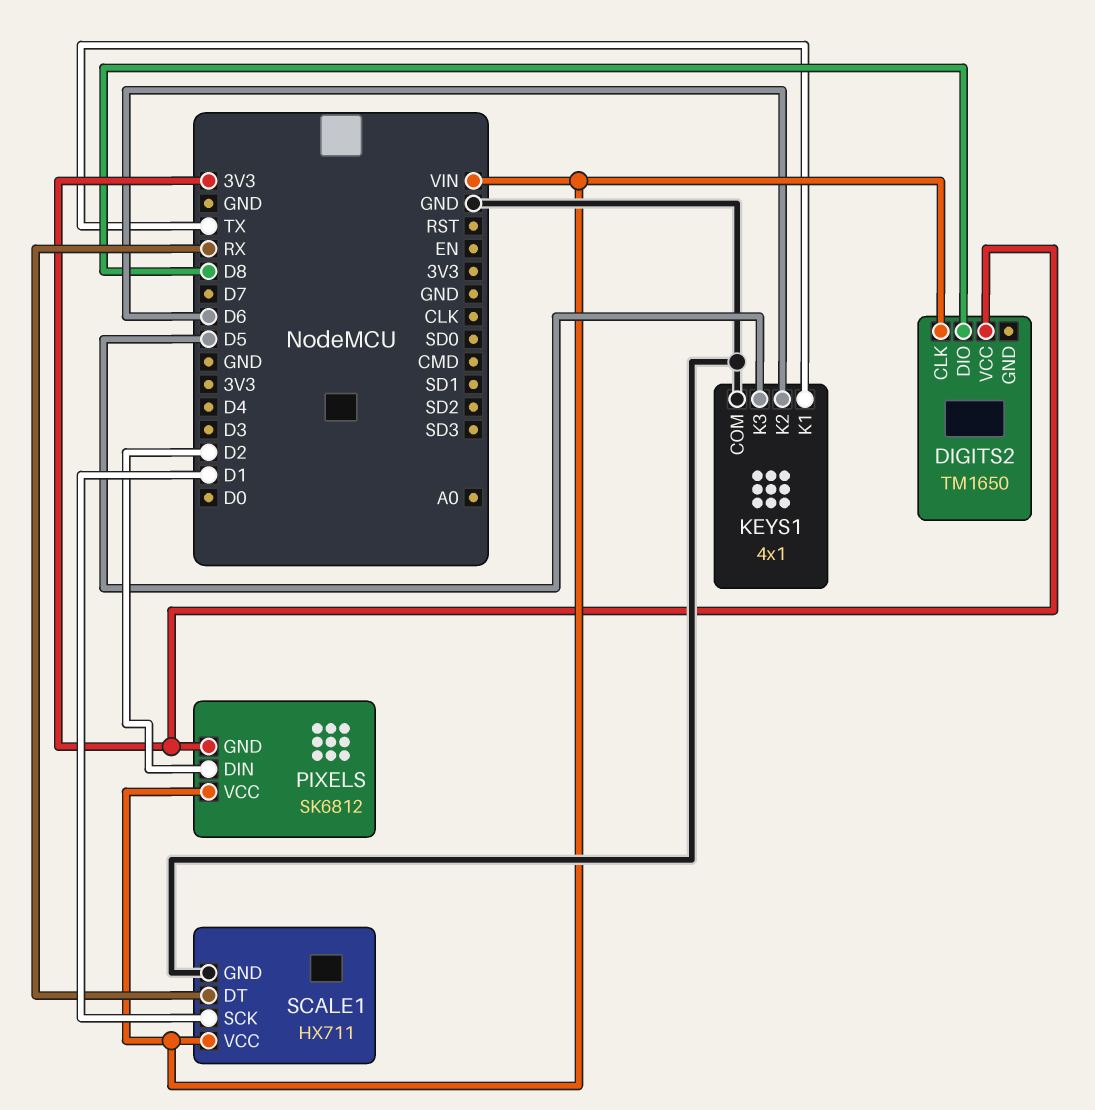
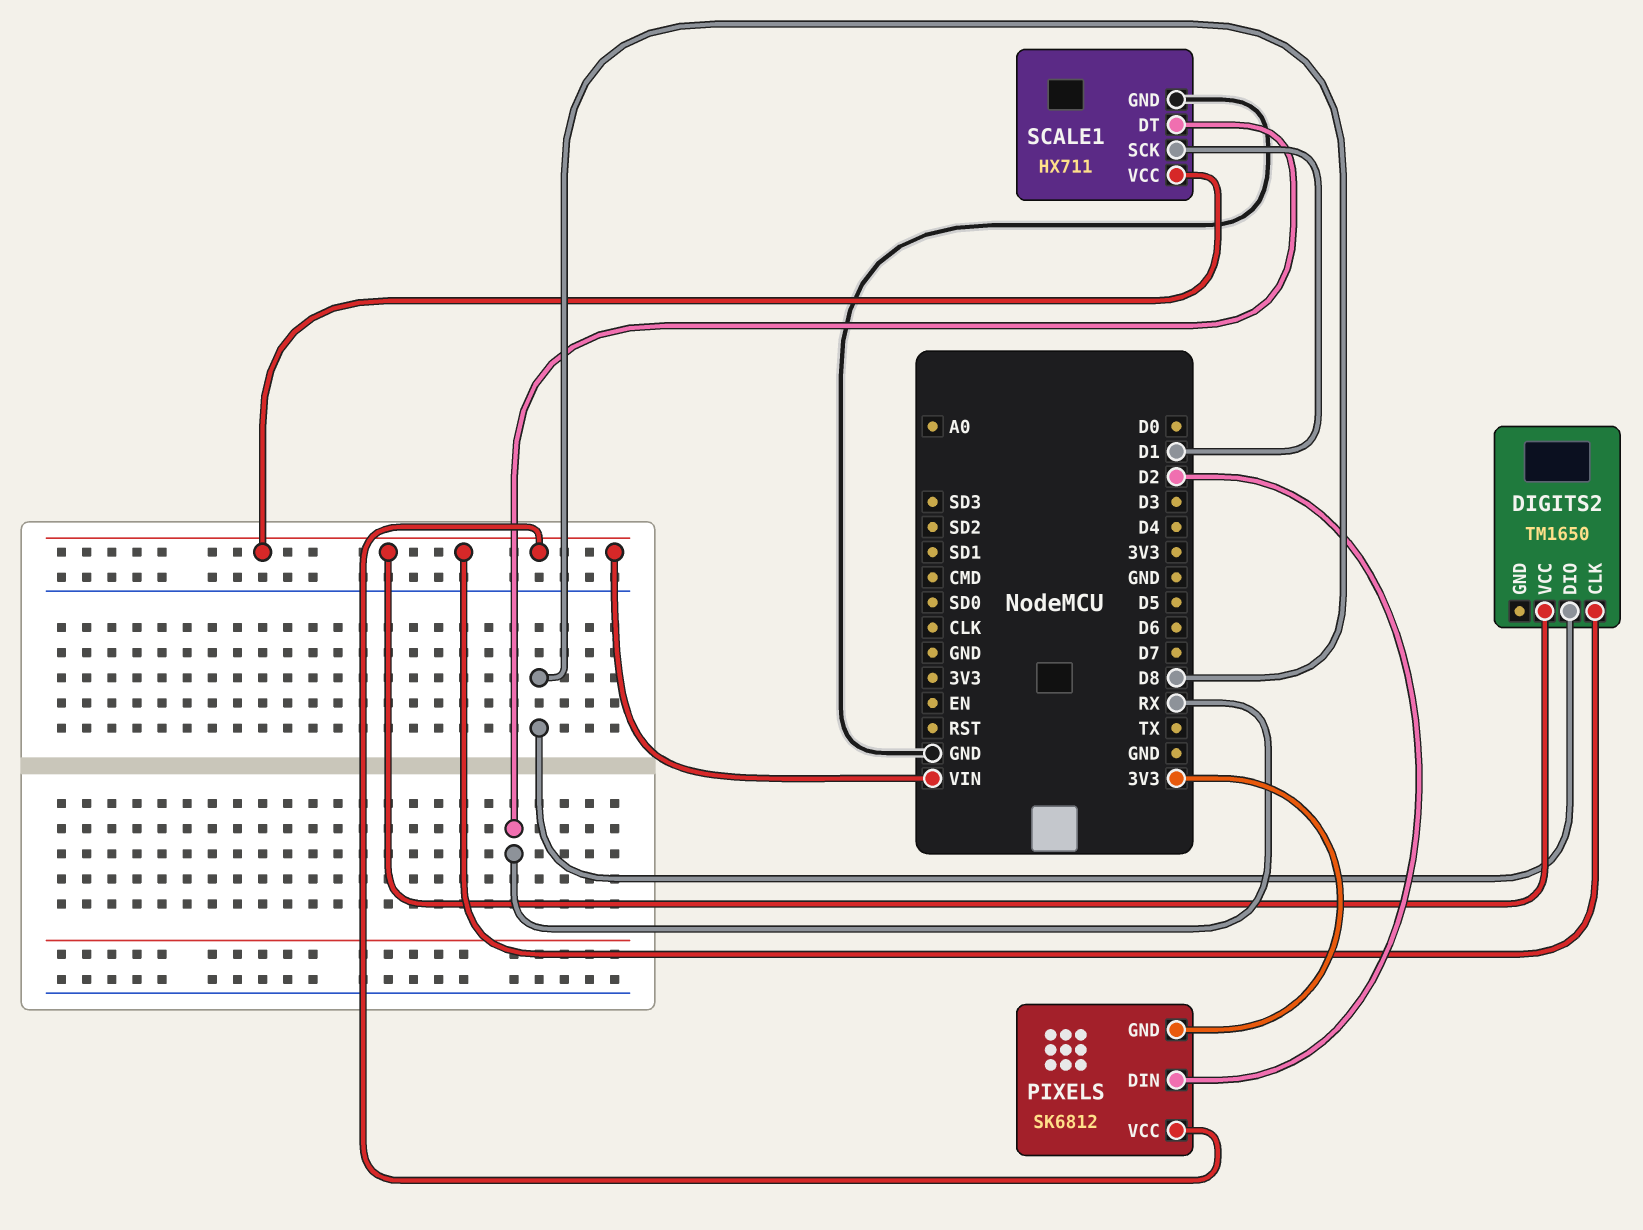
DIGITS2 pin VCC: 3V3 -> VIN
KEYS1: 4x1 -> none
KEYS1 pin COM: GND -> none
KEYS1 pin K1: TX -> none
KEYS1 pin K2: D6 -> none
KEYS1 pin K3: D5 -> none

